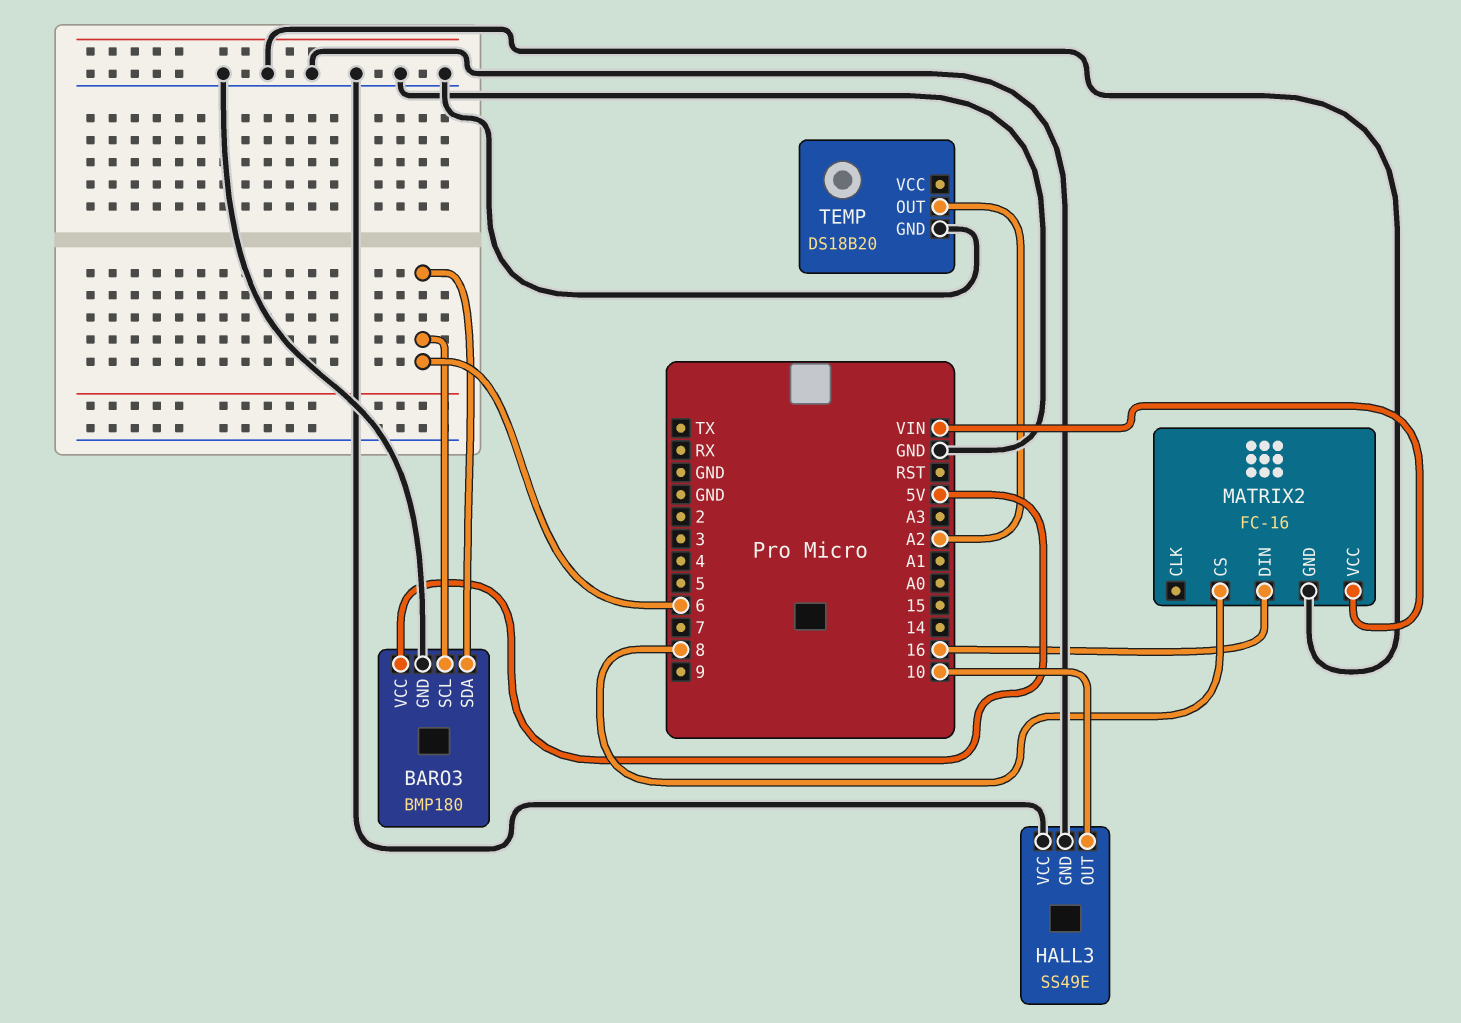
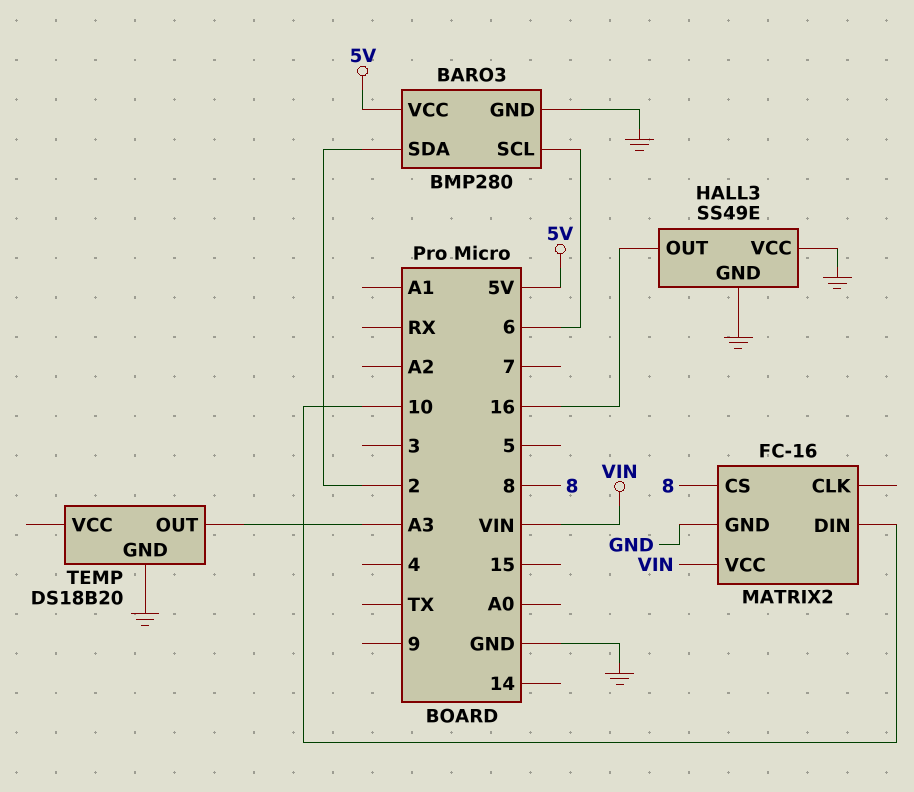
BARO3: BMP180 -> BMP280
BARO3 pin SDA: 6 -> 2
HALL3 pin OUT: 10 -> 16
MATRIX2 pin DIN: 16 -> 10
TEMP pin OUT: A2 -> A3

